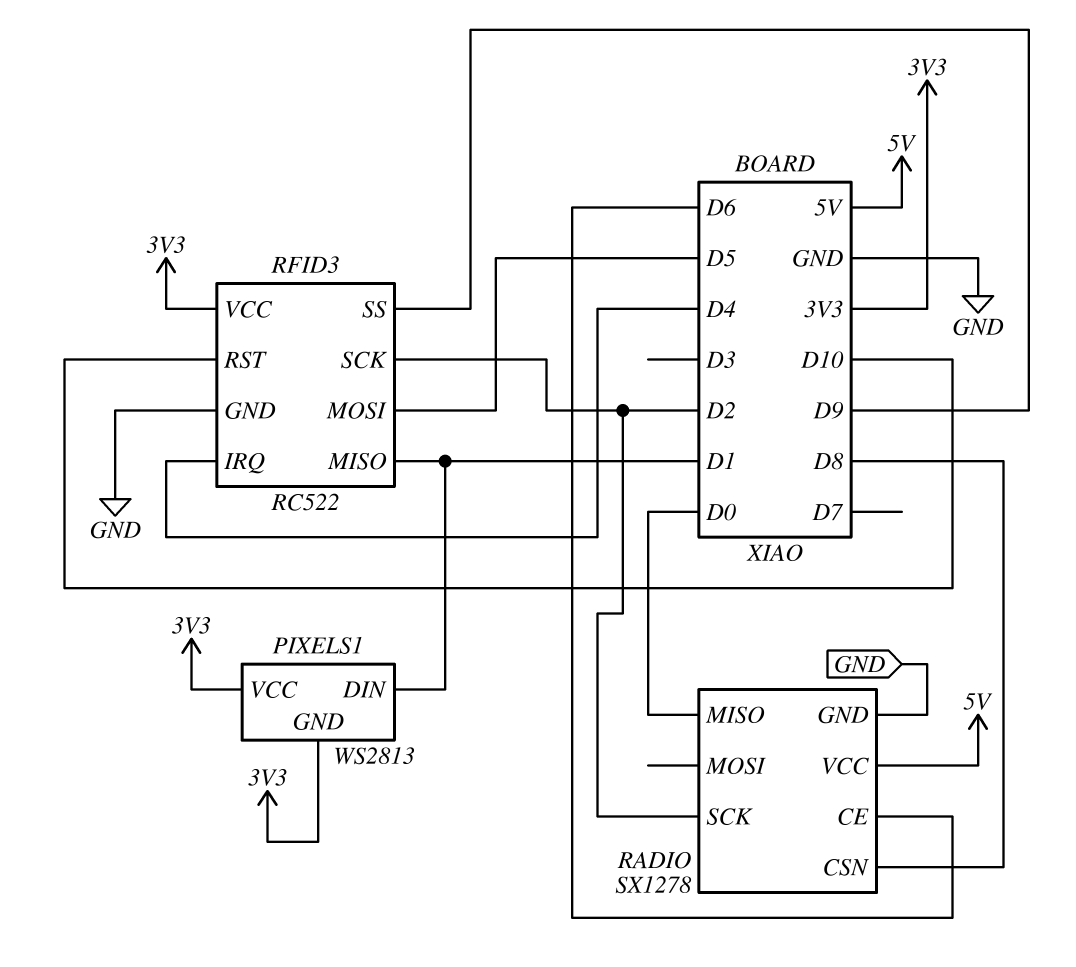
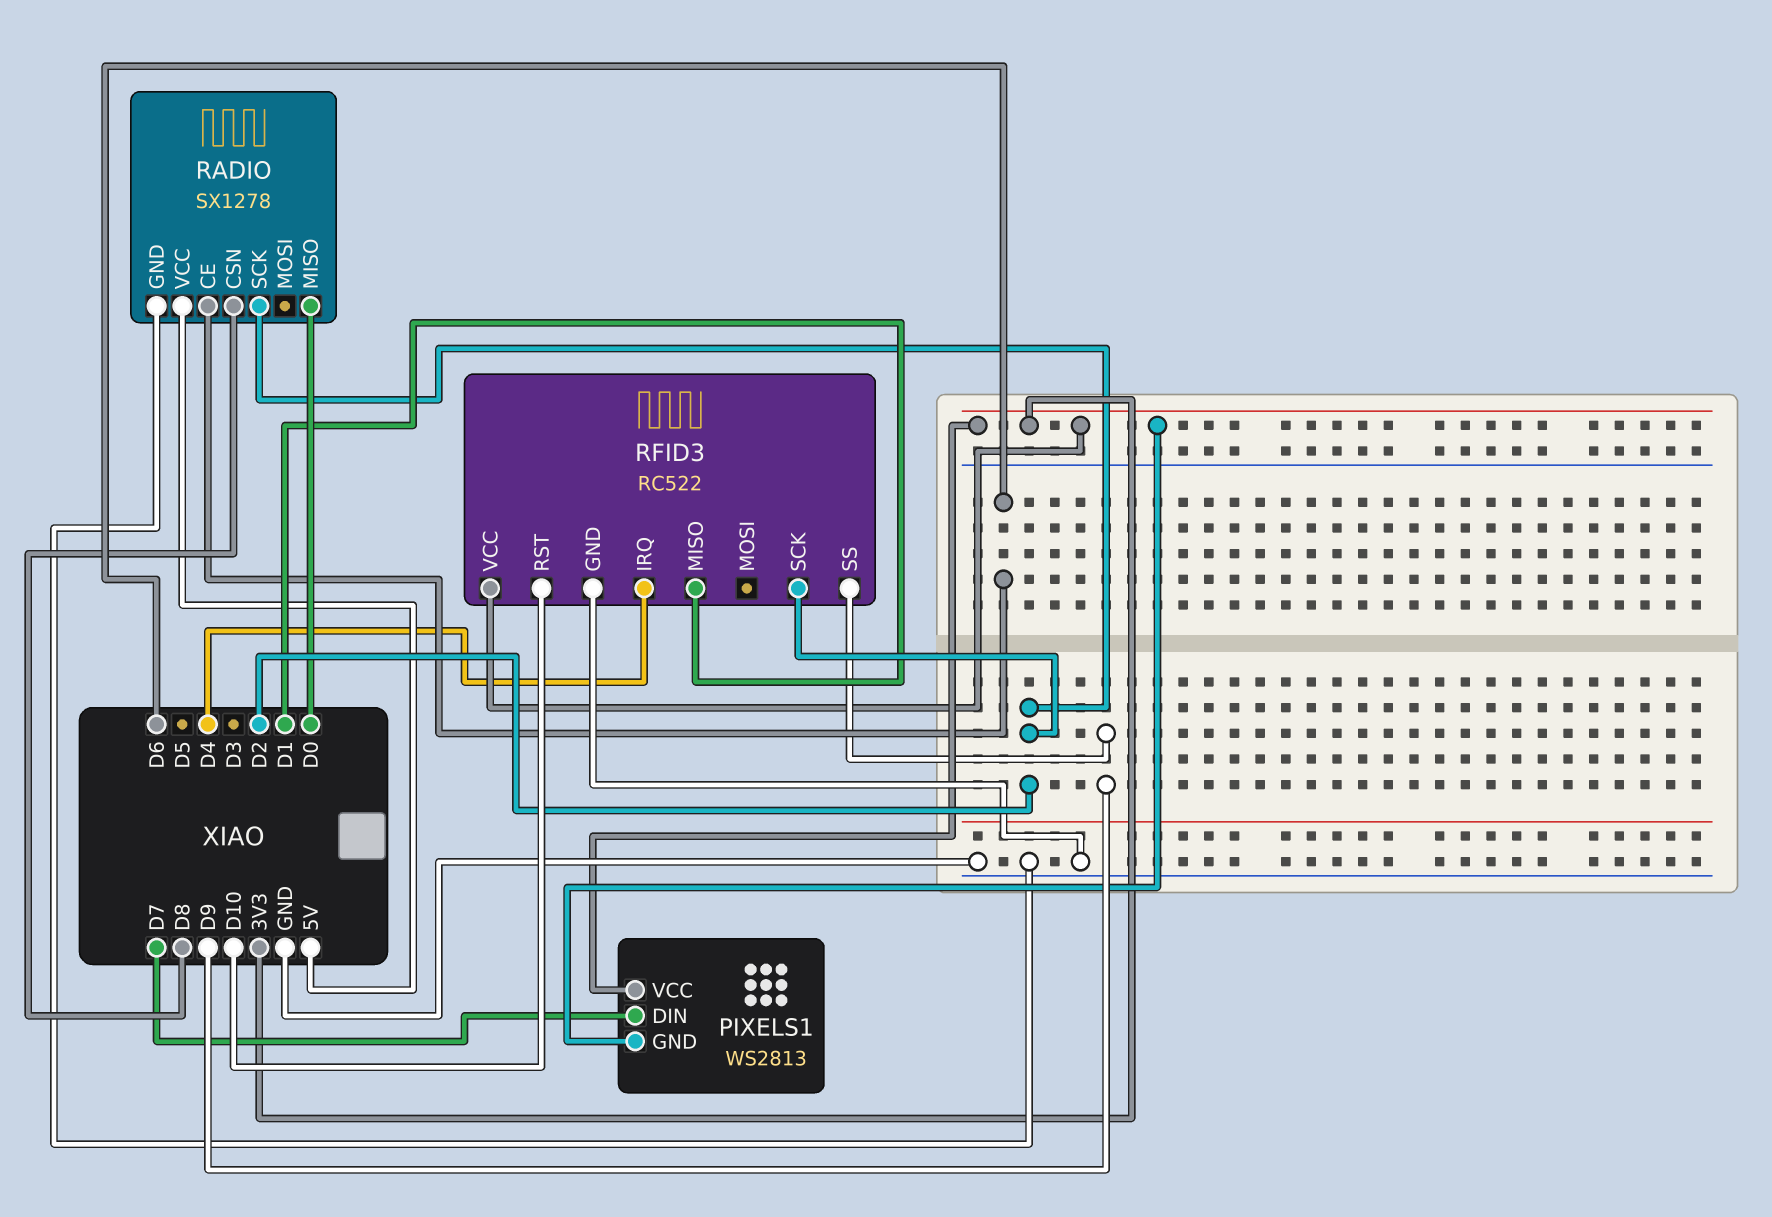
PIXELS1 pin DIN: D1 -> D7
RFID3 pin MOSI: D5 -> none

